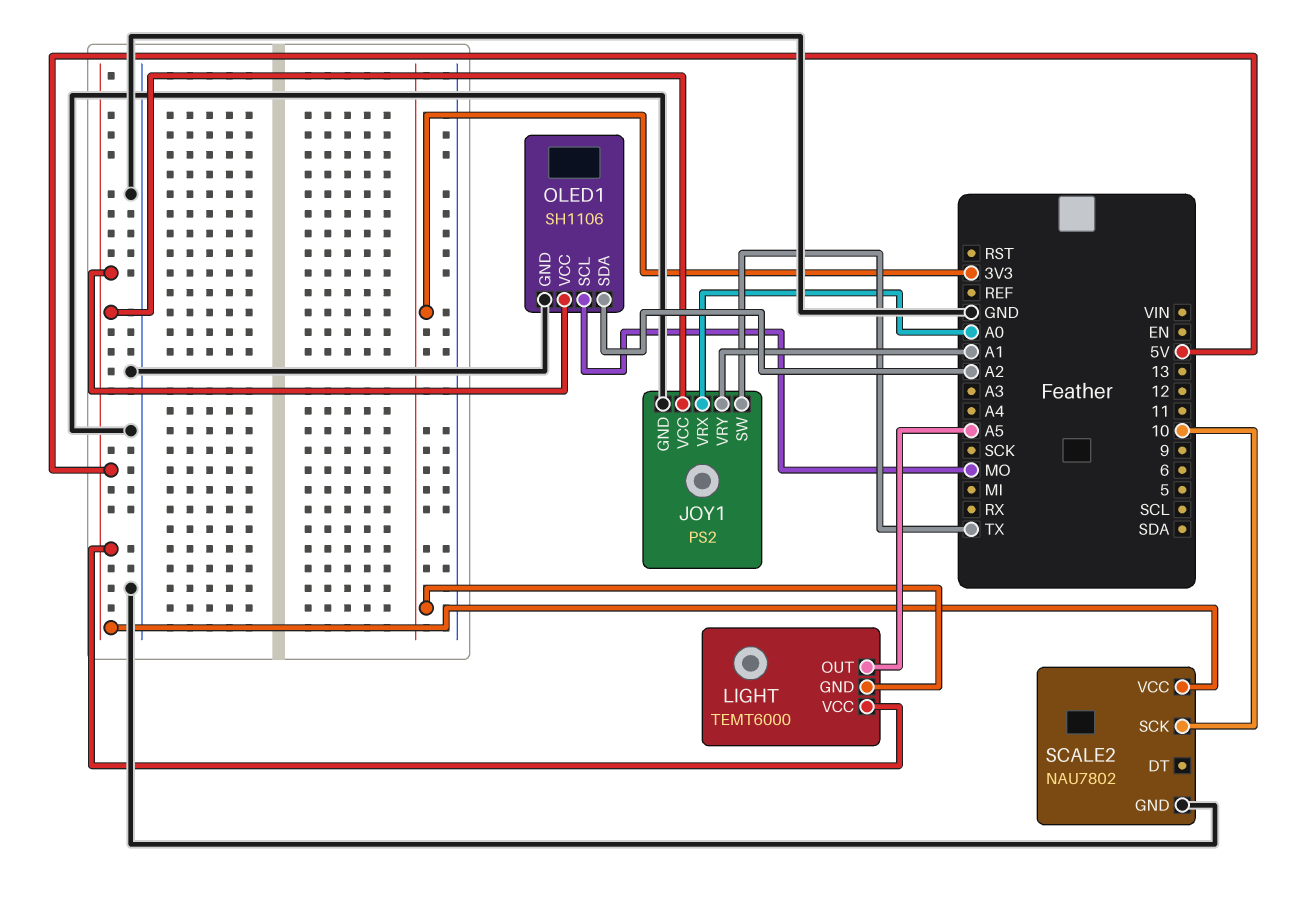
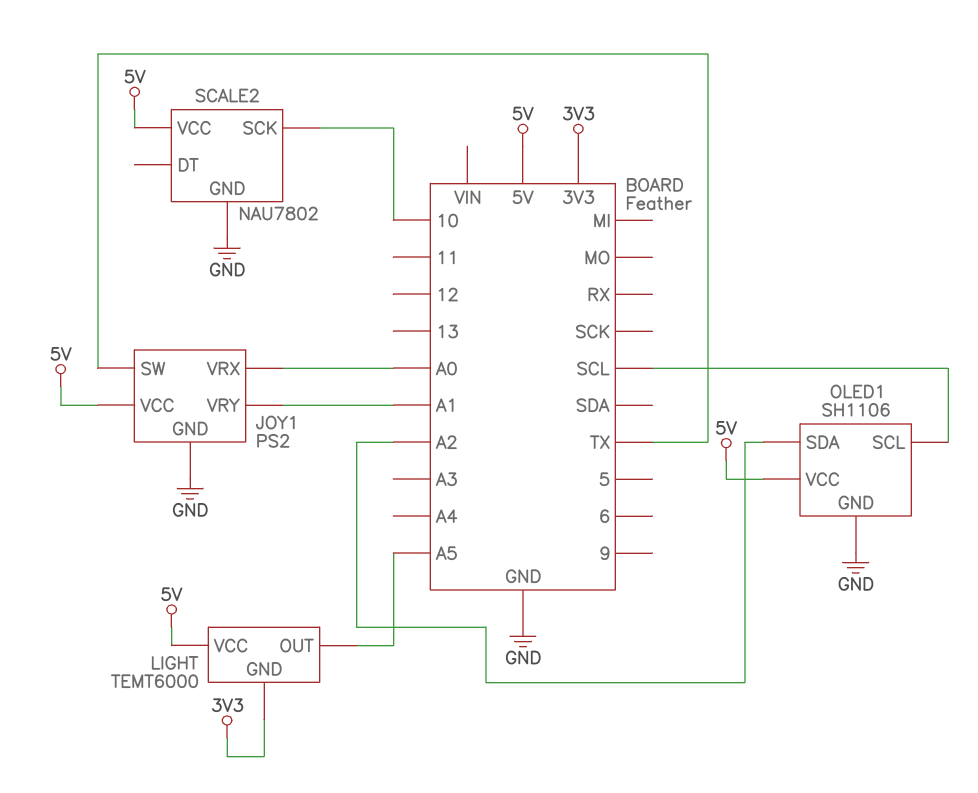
OLED1 pin SCL: MO -> SCL

